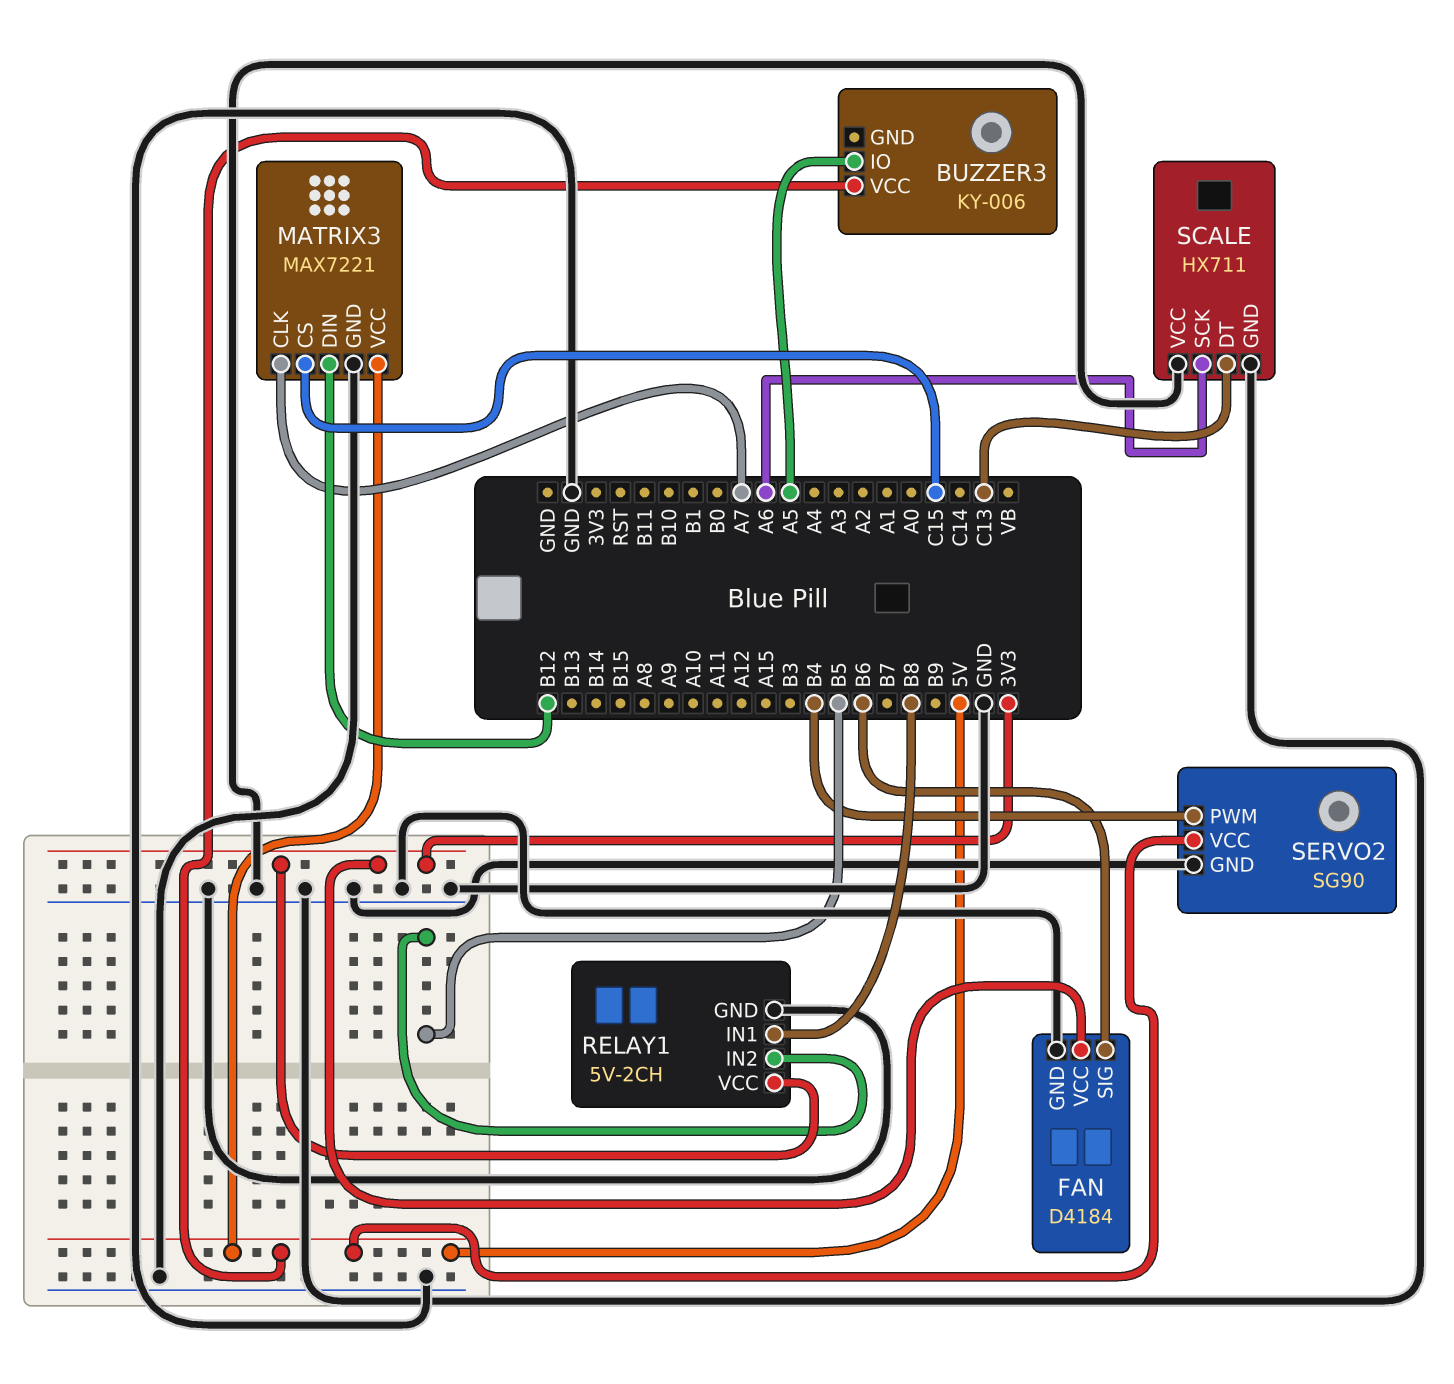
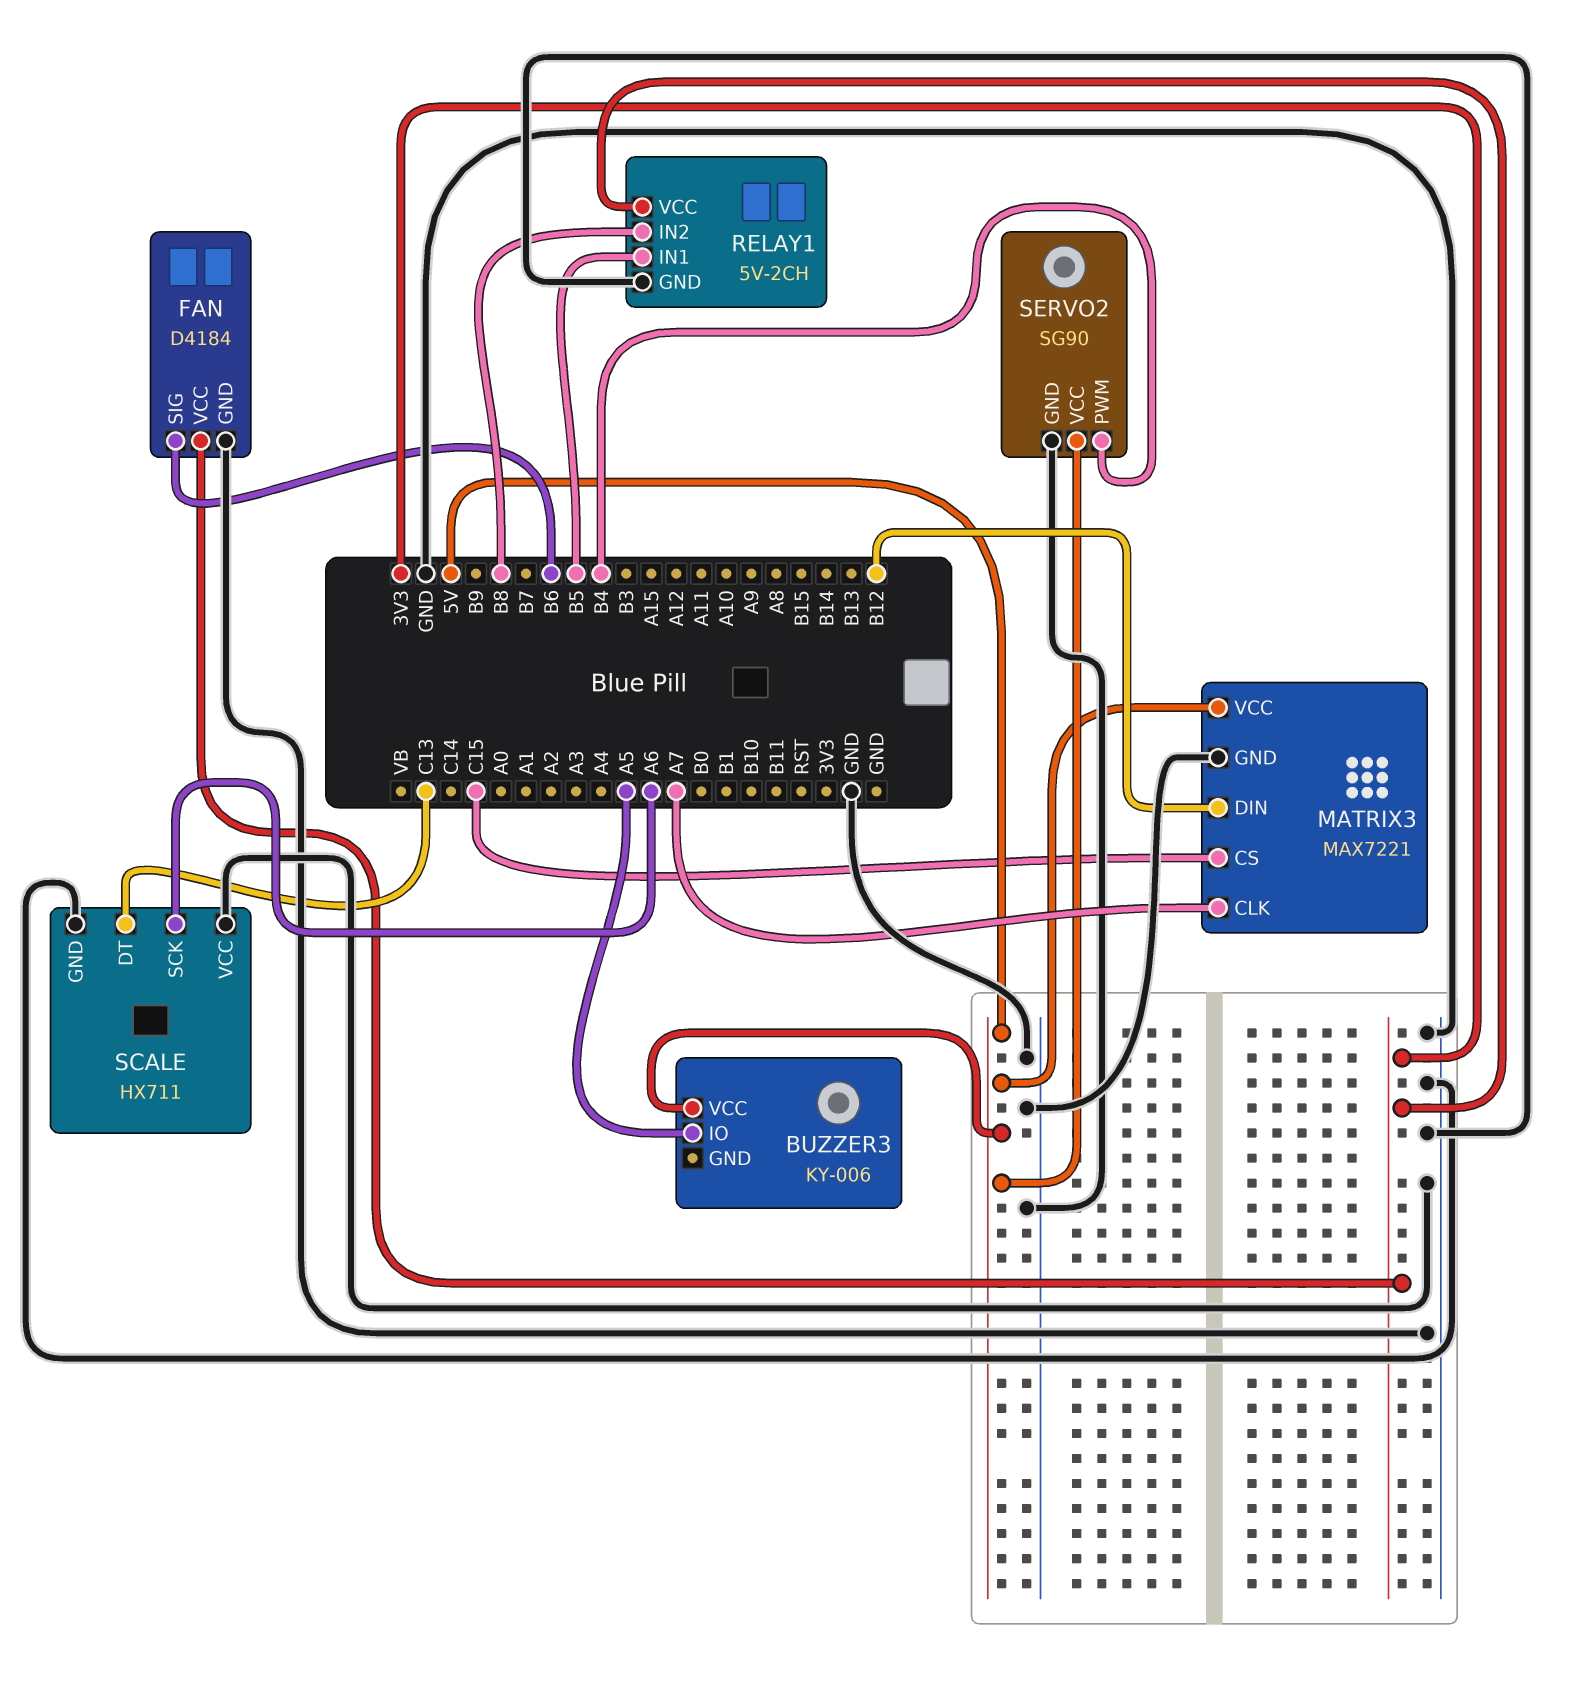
RELAY1 pin IN1: B8 -> B5
RELAY1 pin IN2: B5 -> B8

